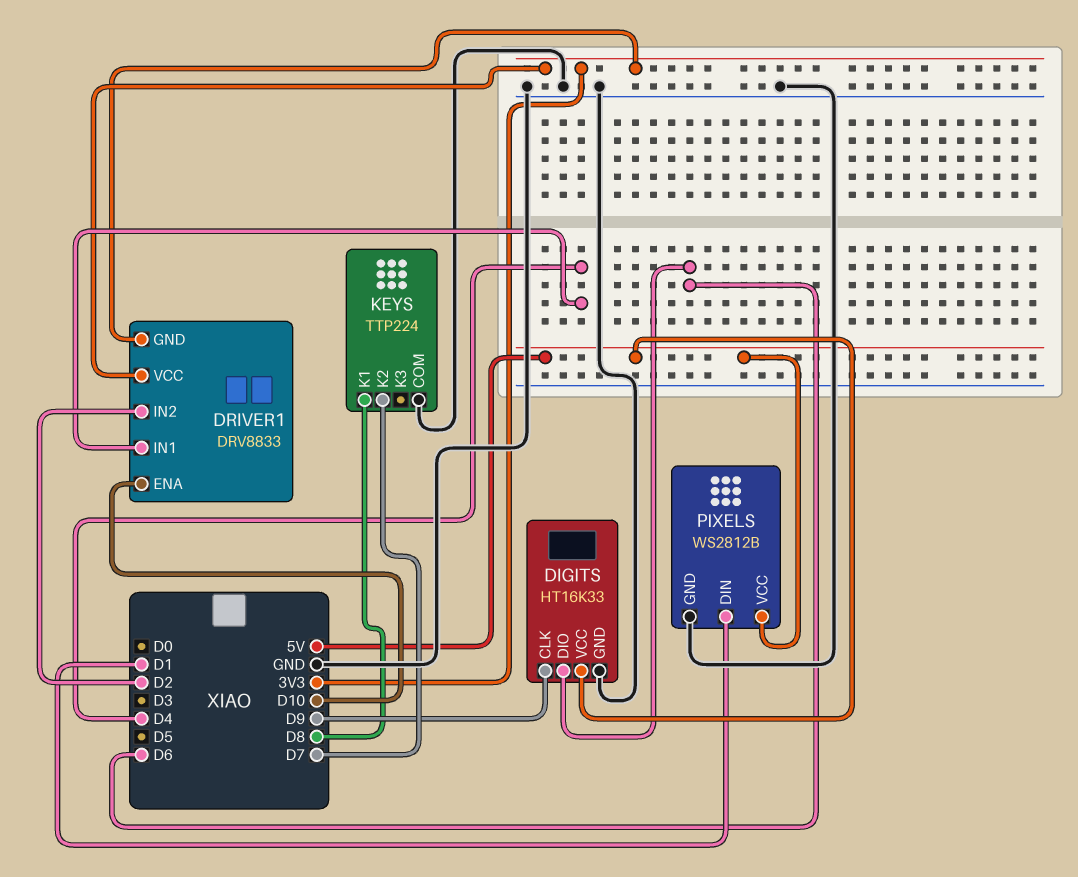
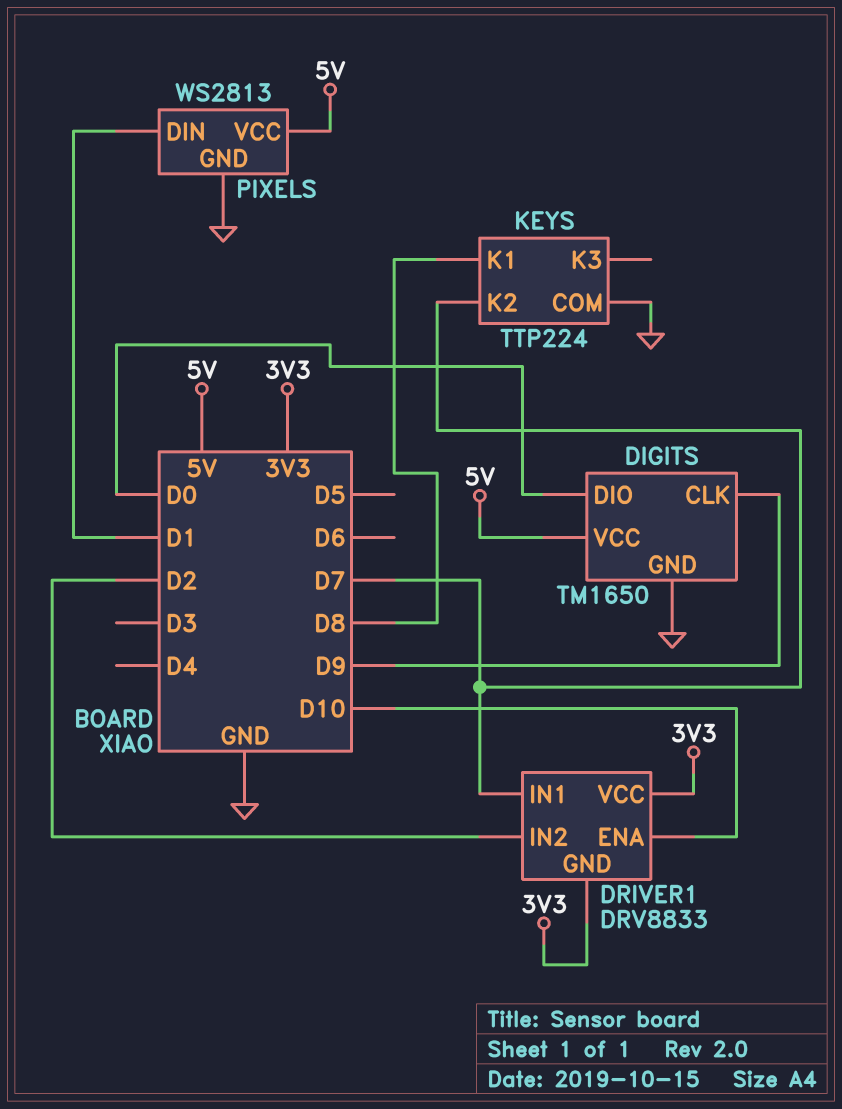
DIGITS: HT16K33 -> TM1650
DIGITS pin DIO: D6 -> D0
DRIVER1 pin IN1: D4 -> D7
PIXELS: WS2812B -> WS2813

